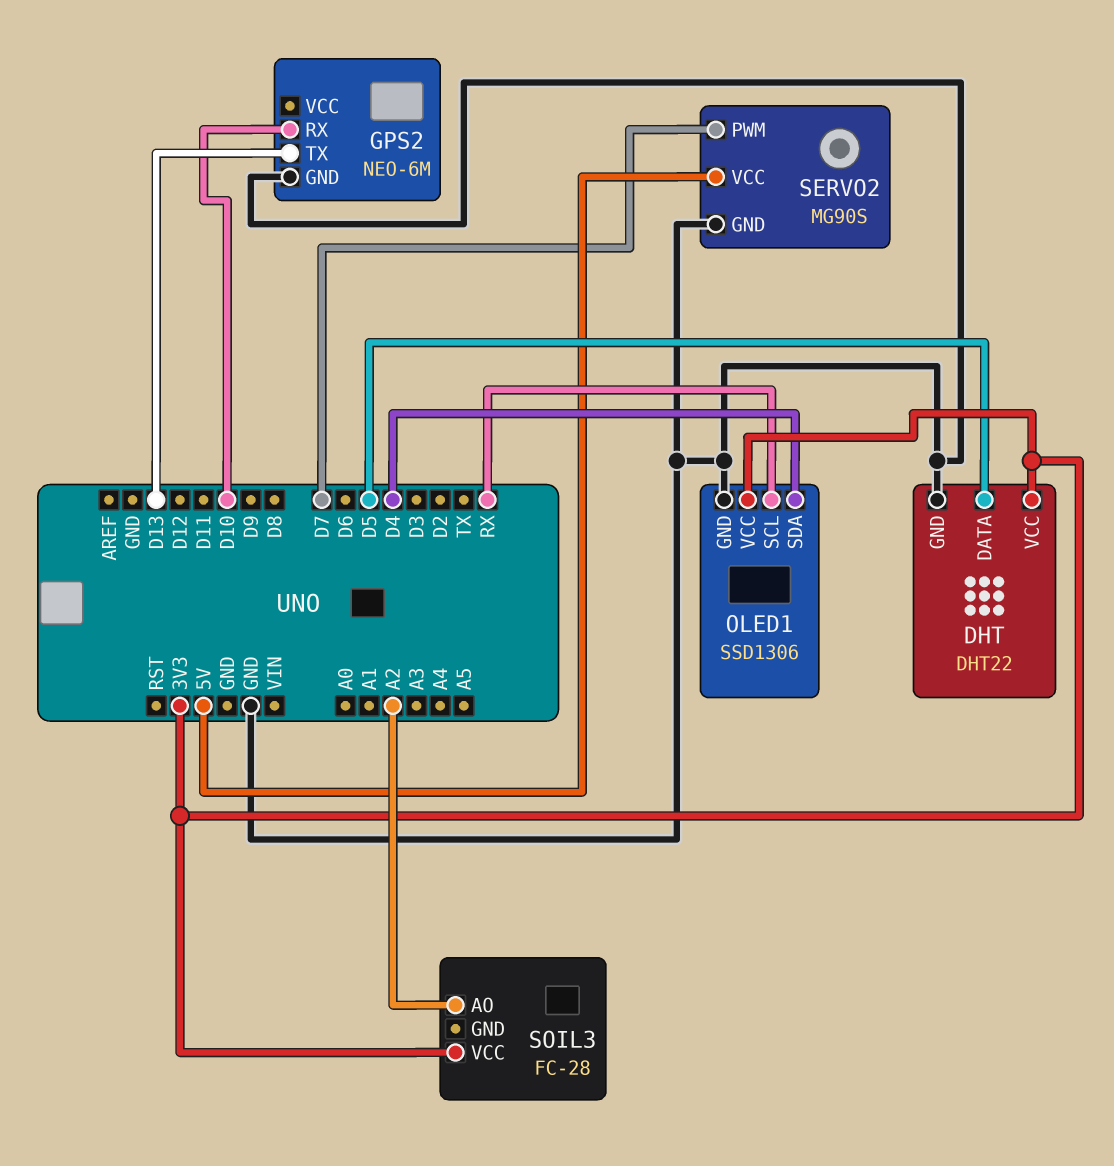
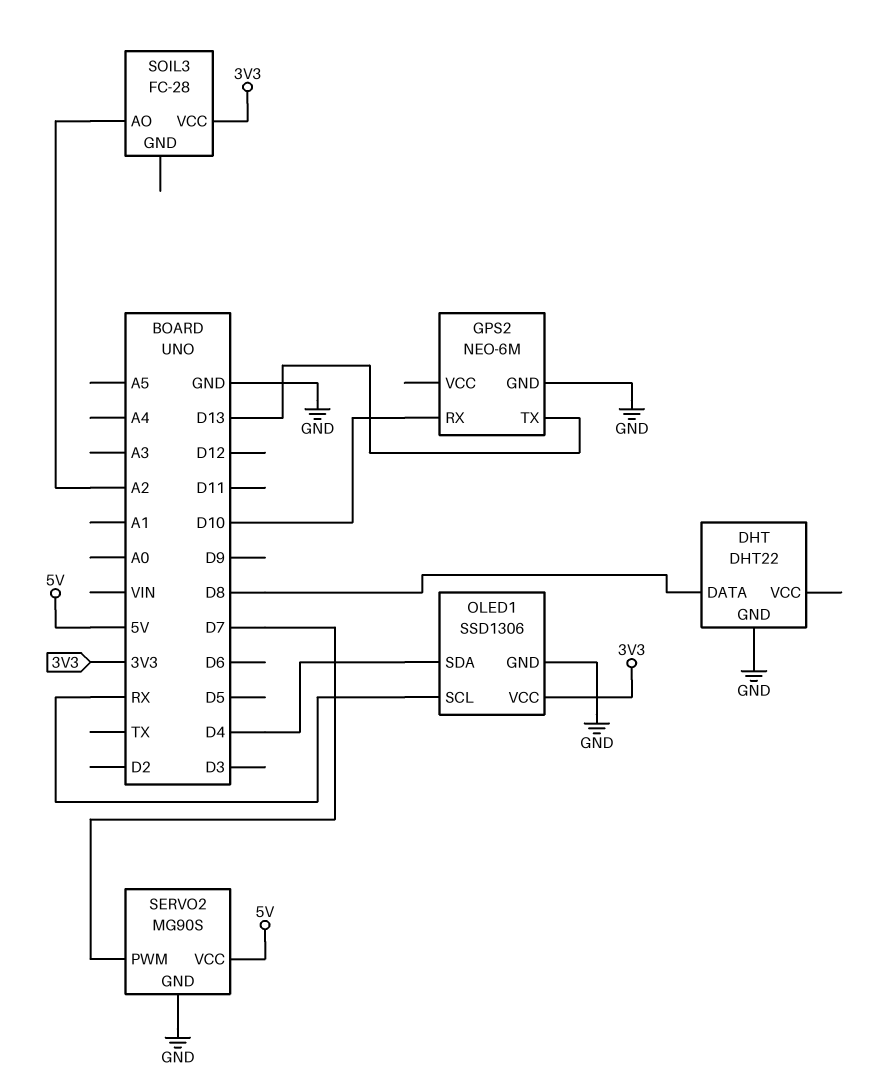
DHT pin DATA: D5 -> D8
DHT pin VCC: 3V3 -> none

